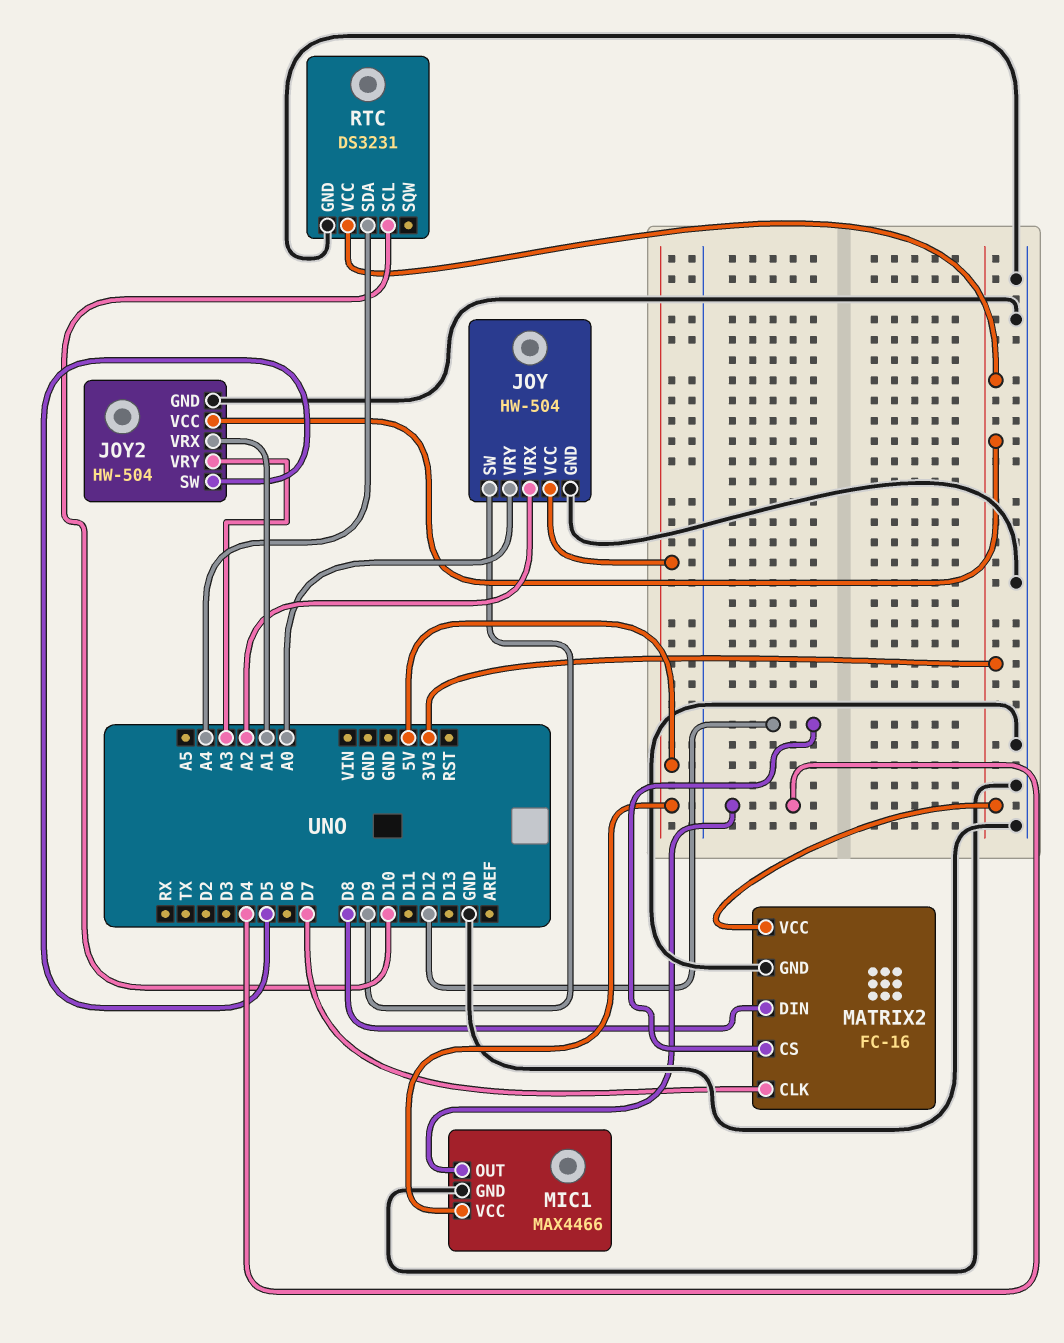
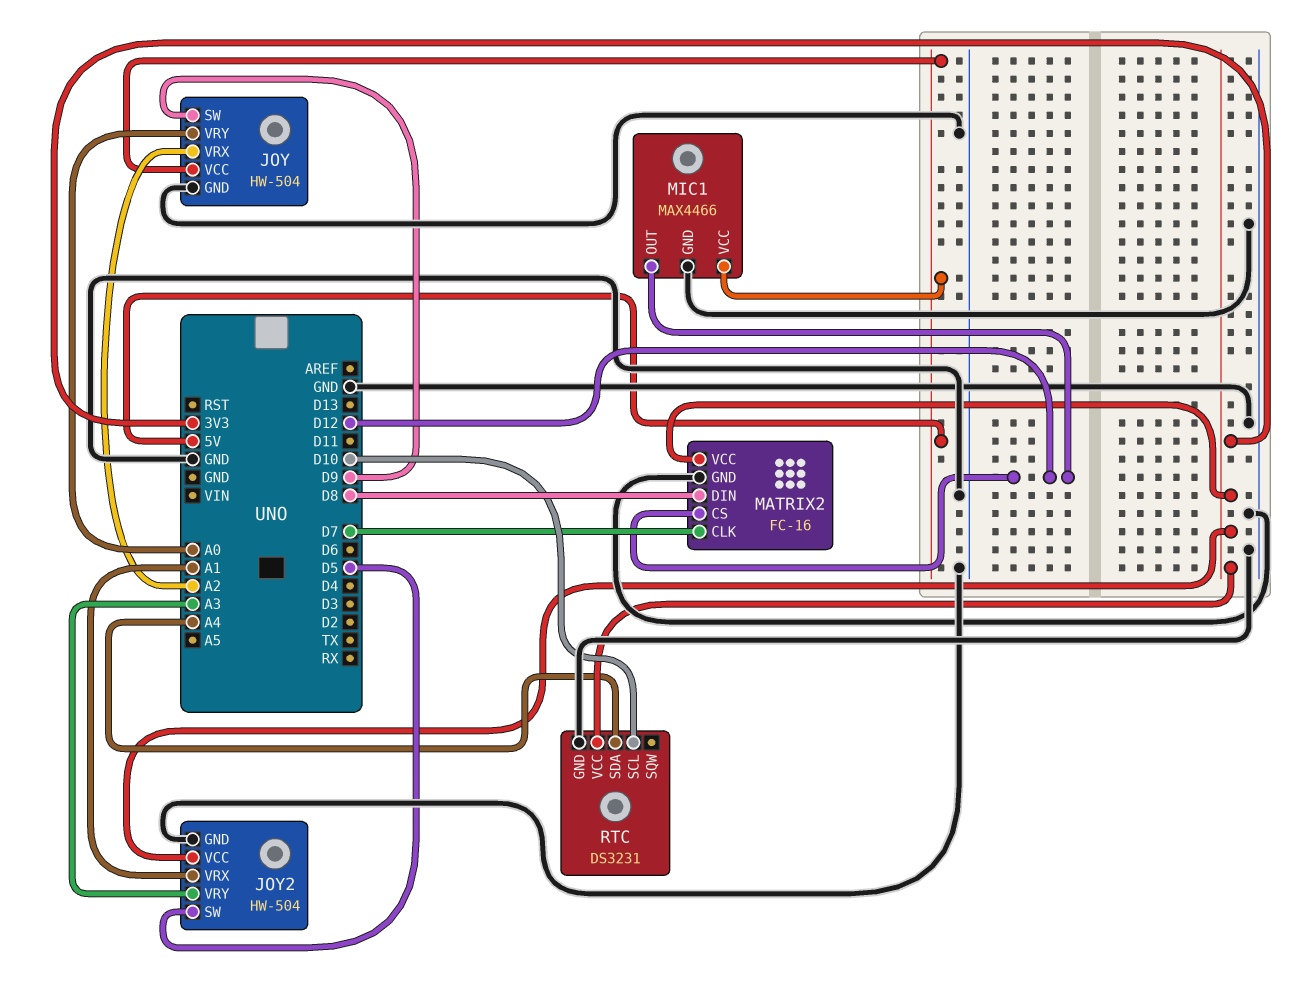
MIC1 pin OUT: D4 -> D12

